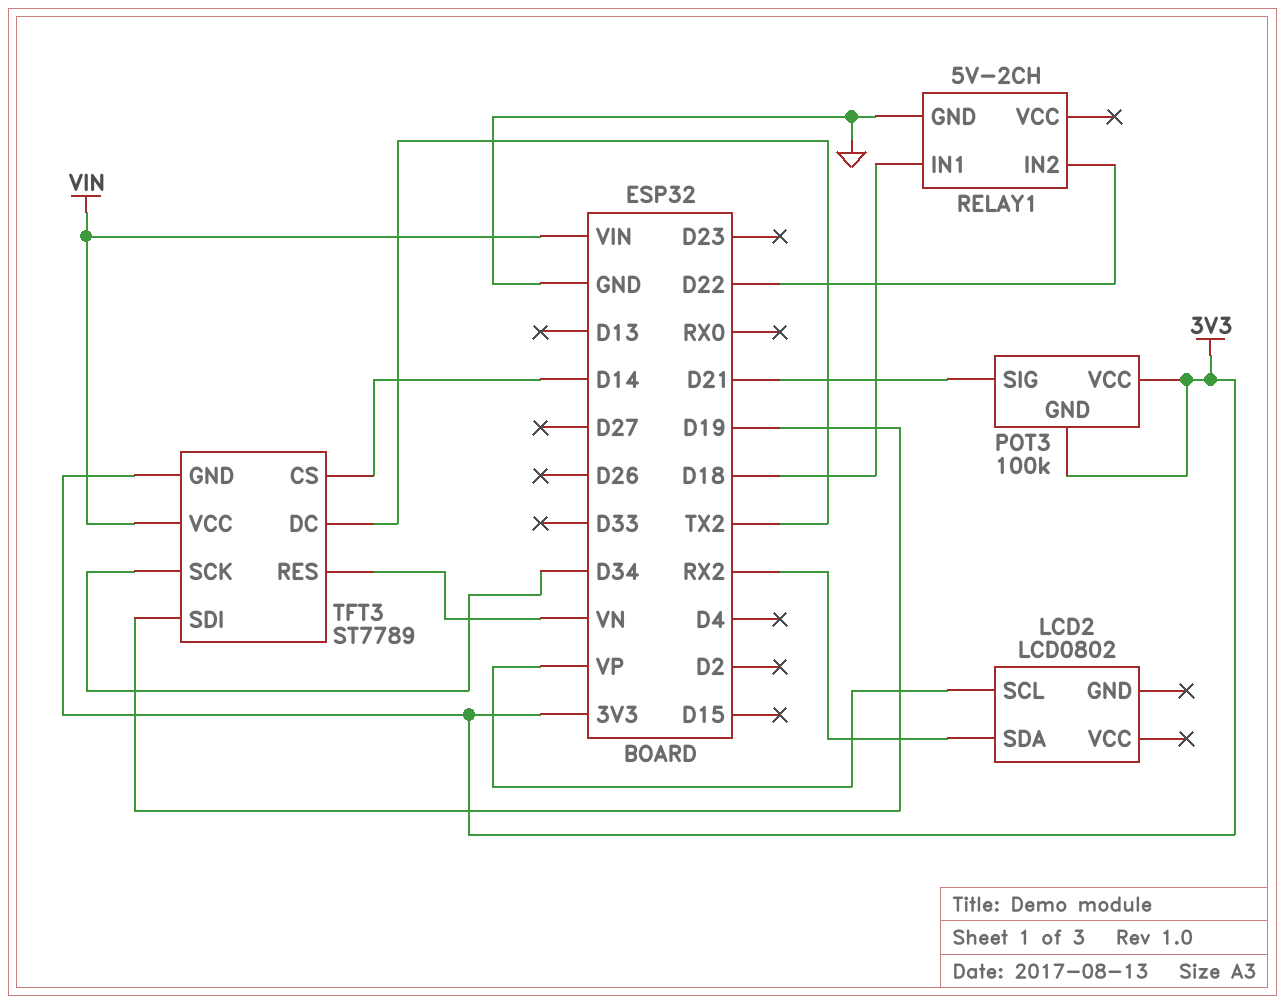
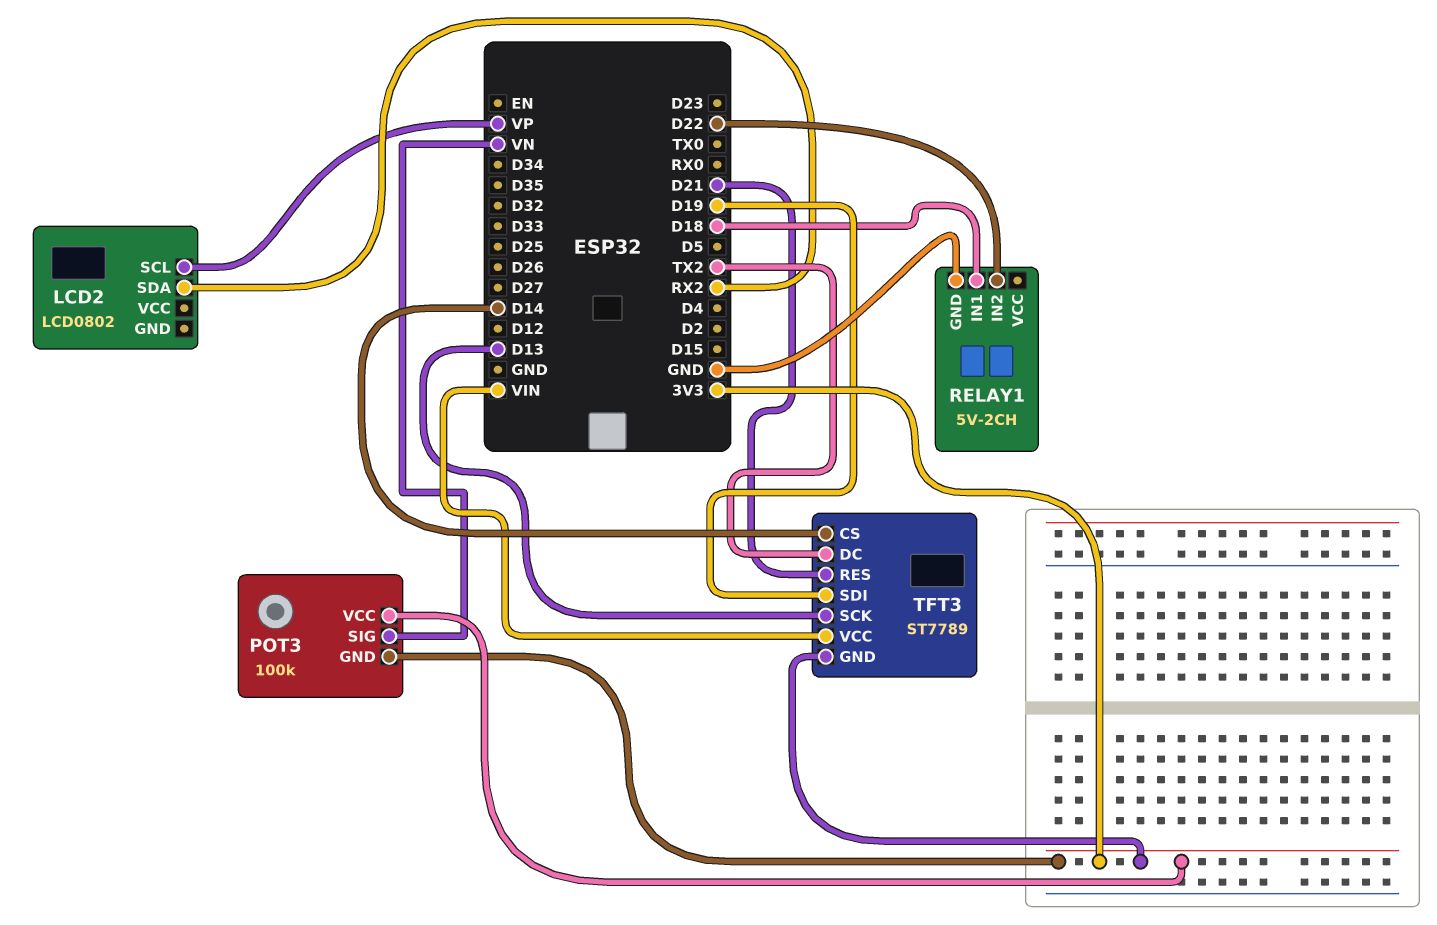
POT3 pin SIG: D21 -> VN
TFT3 pin RES: VN -> D21
TFT3 pin SCK: D34 -> D13

